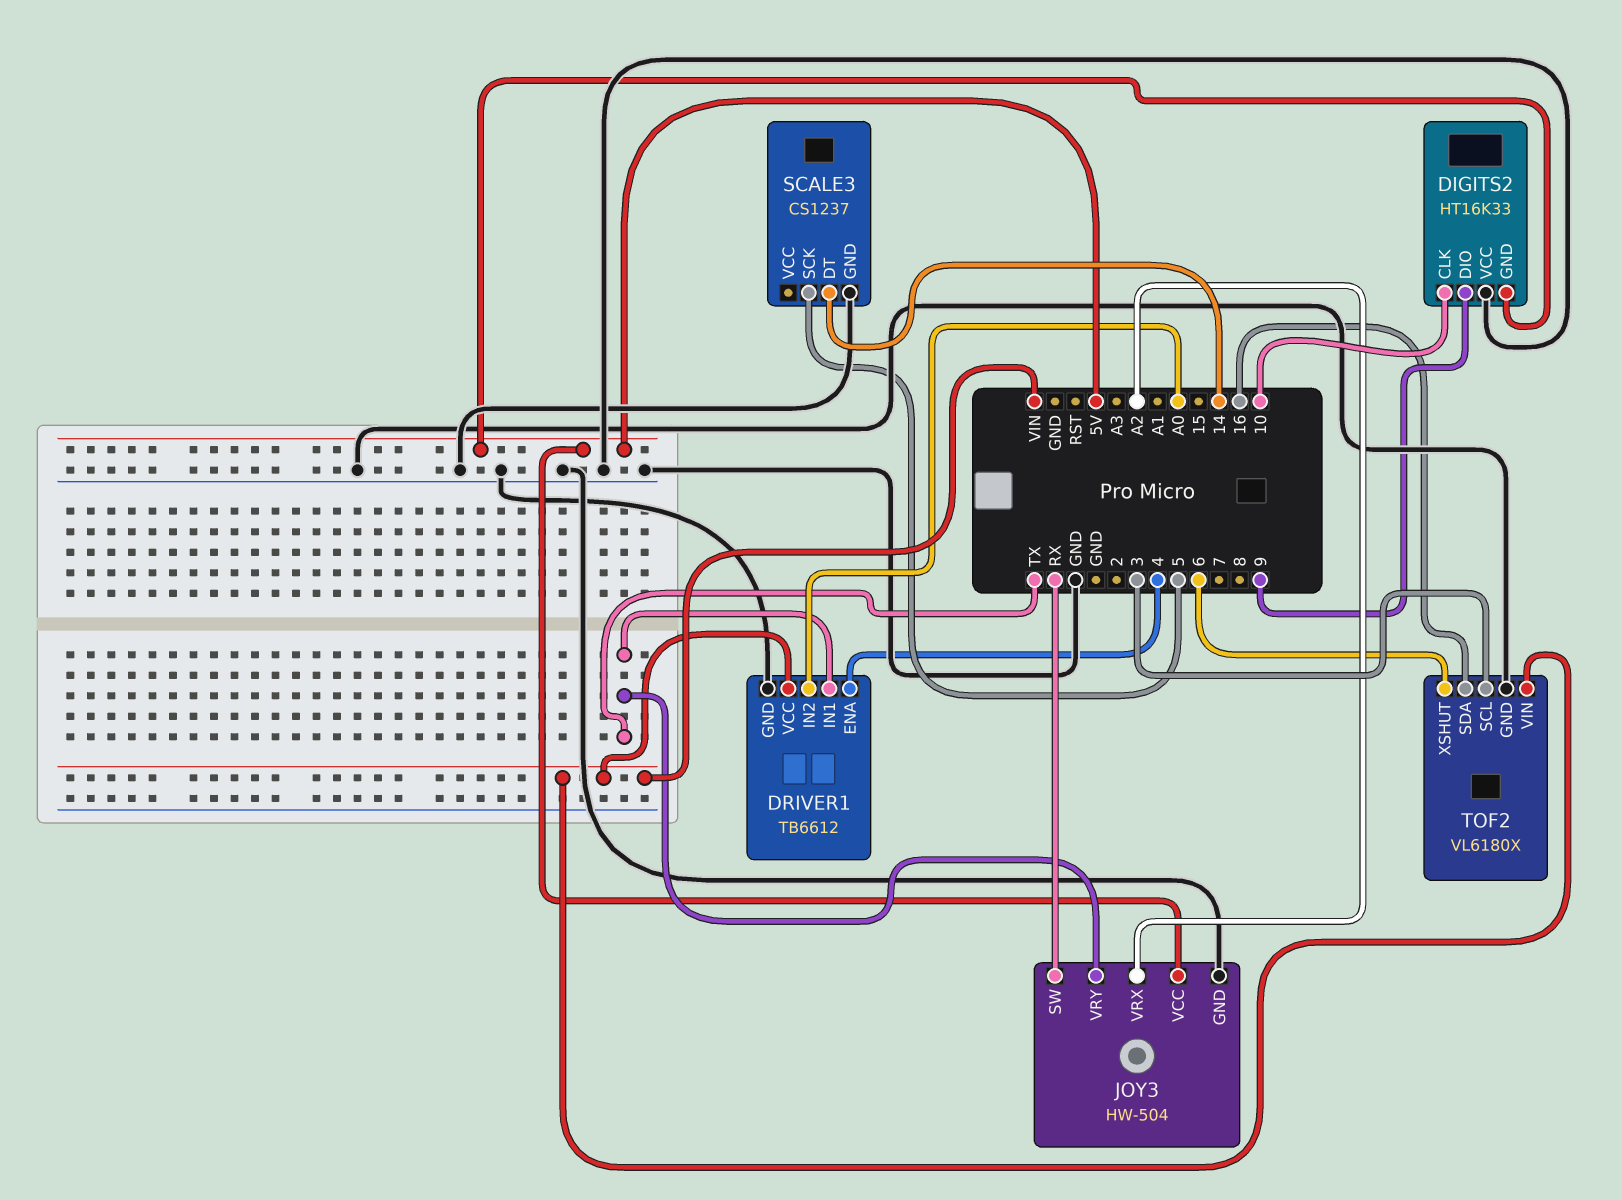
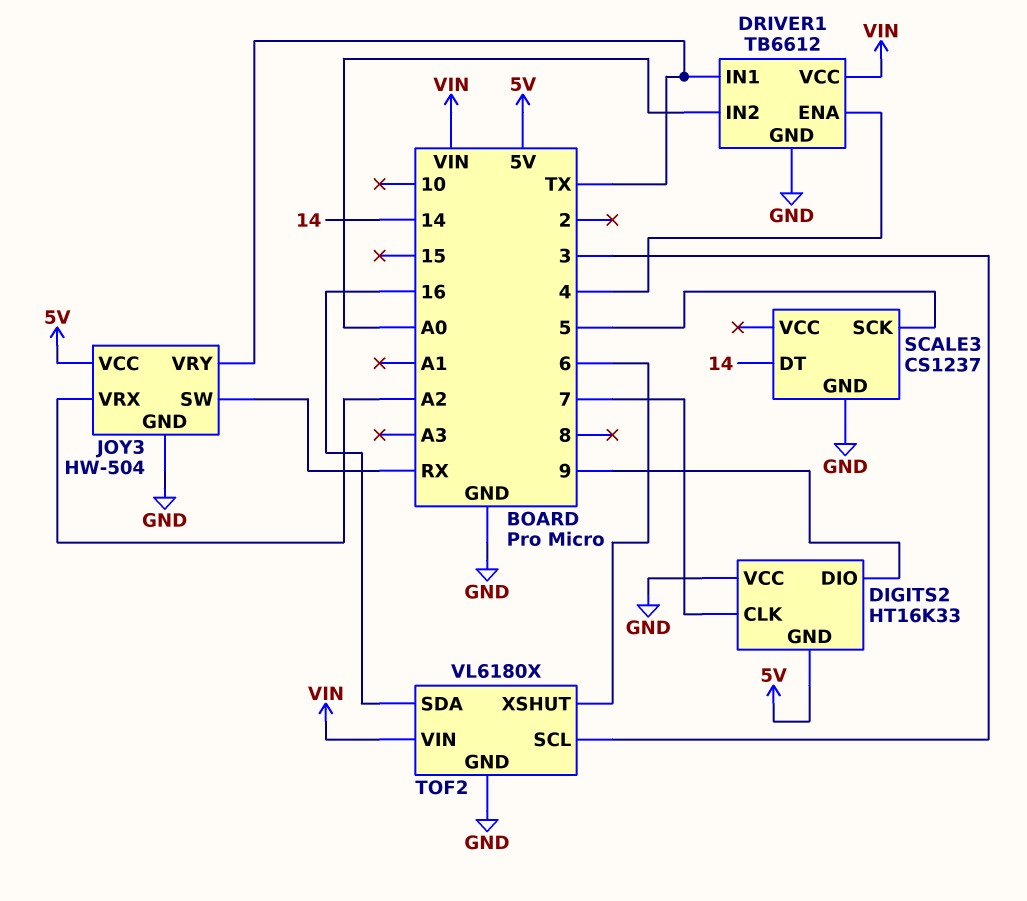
DIGITS2 pin CLK: 10 -> 7

